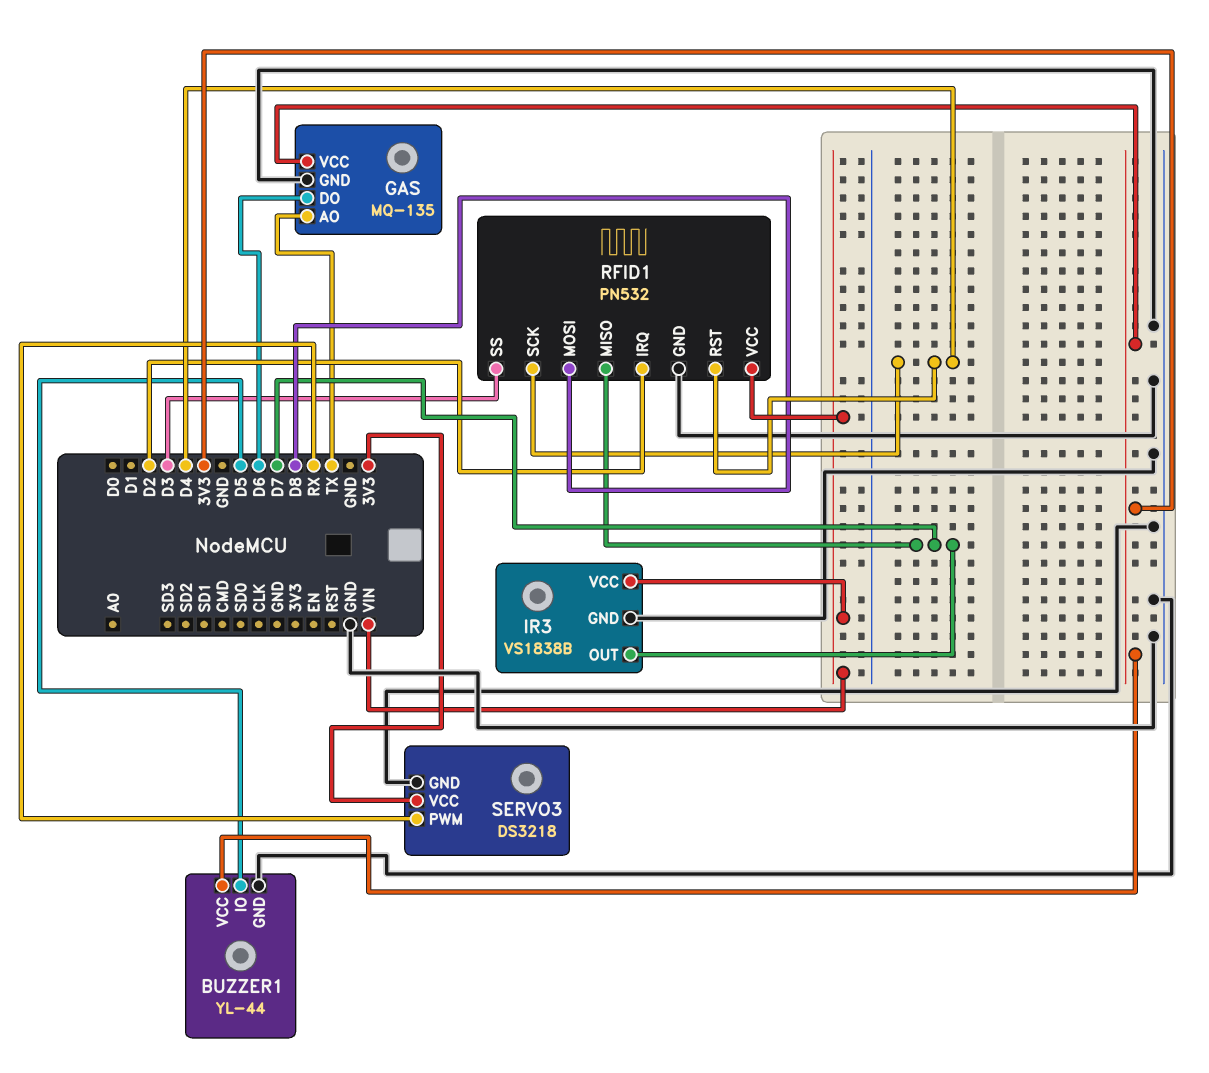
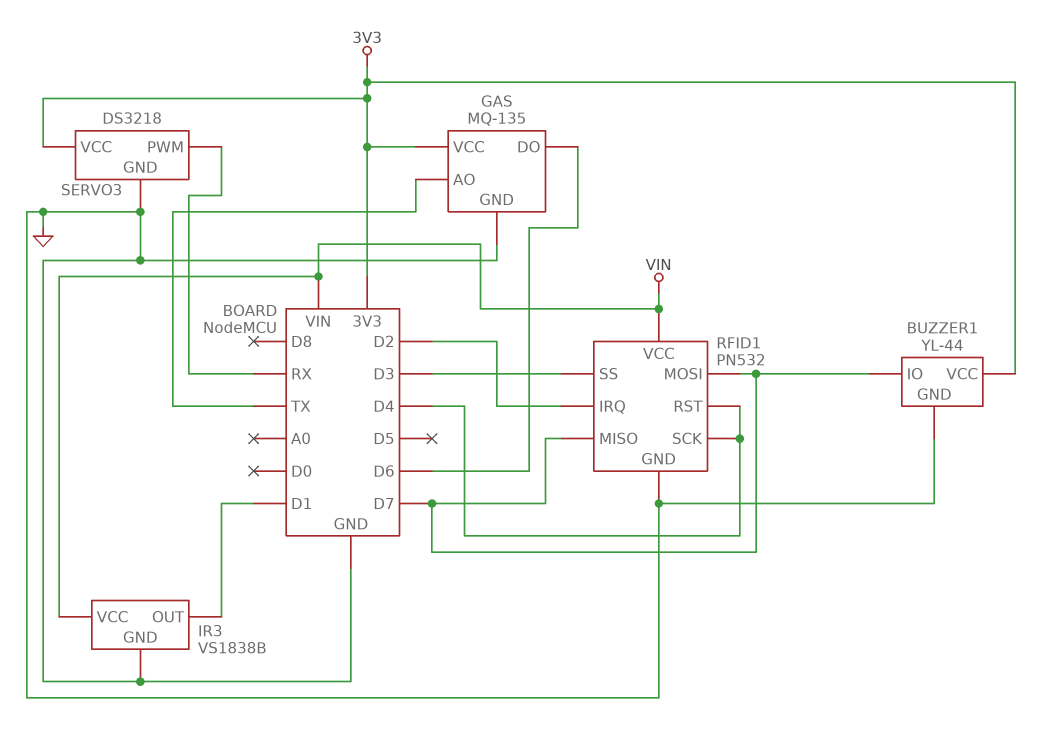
BUZZER1 pin IO: D5 -> D7
IR3 pin OUT: D7 -> D1
RFID1 pin MOSI: D8 -> D7

